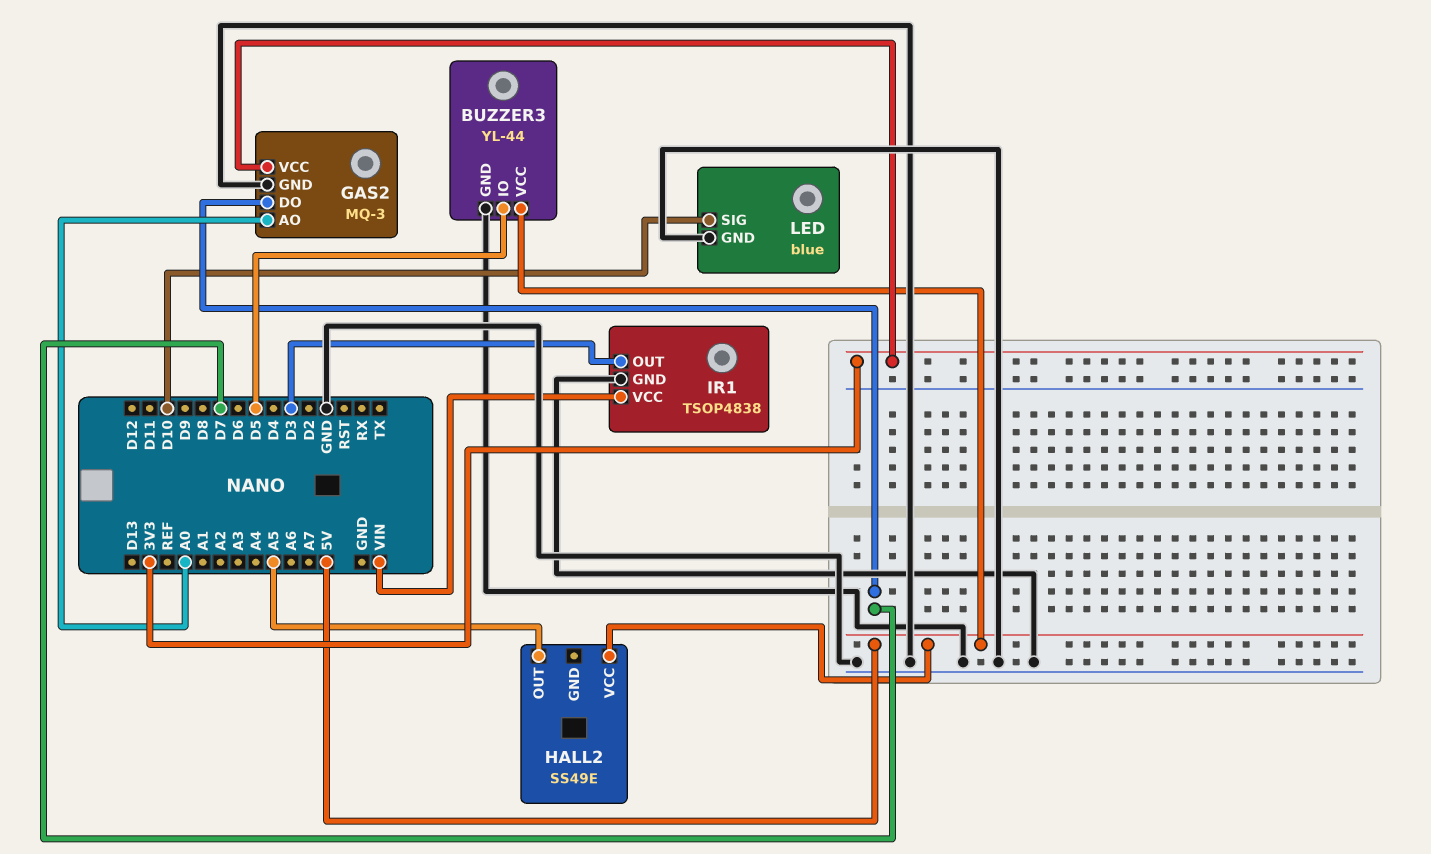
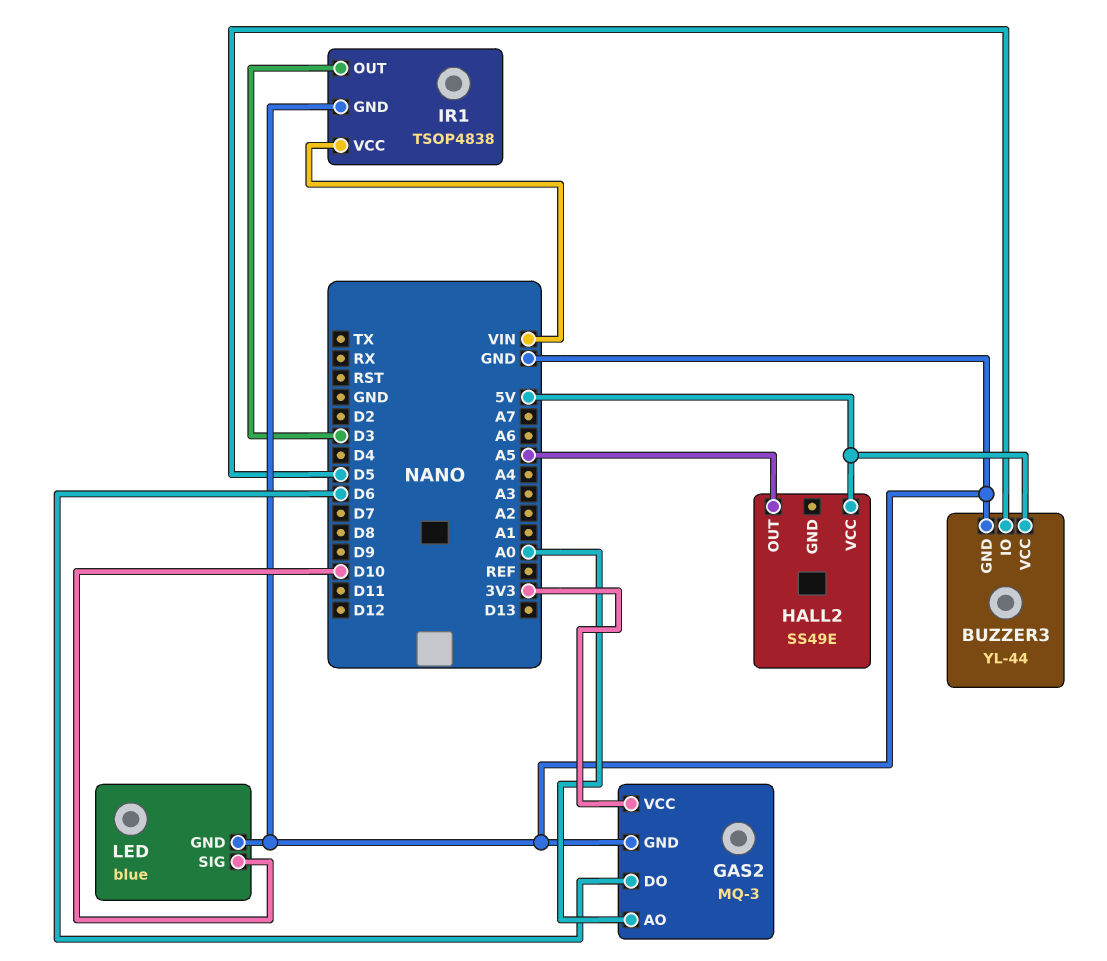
GAS2 pin DO: D7 -> D6

